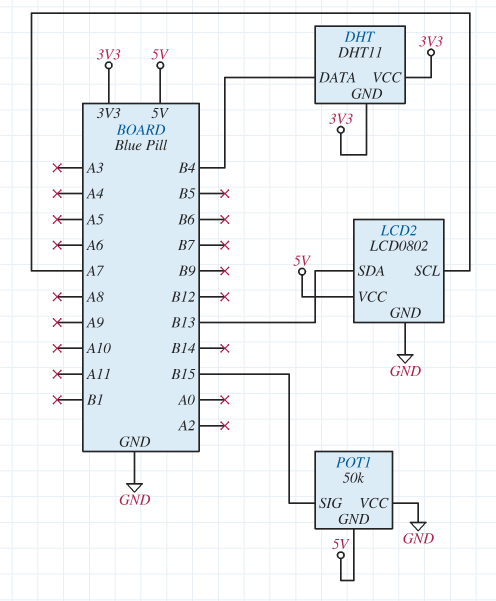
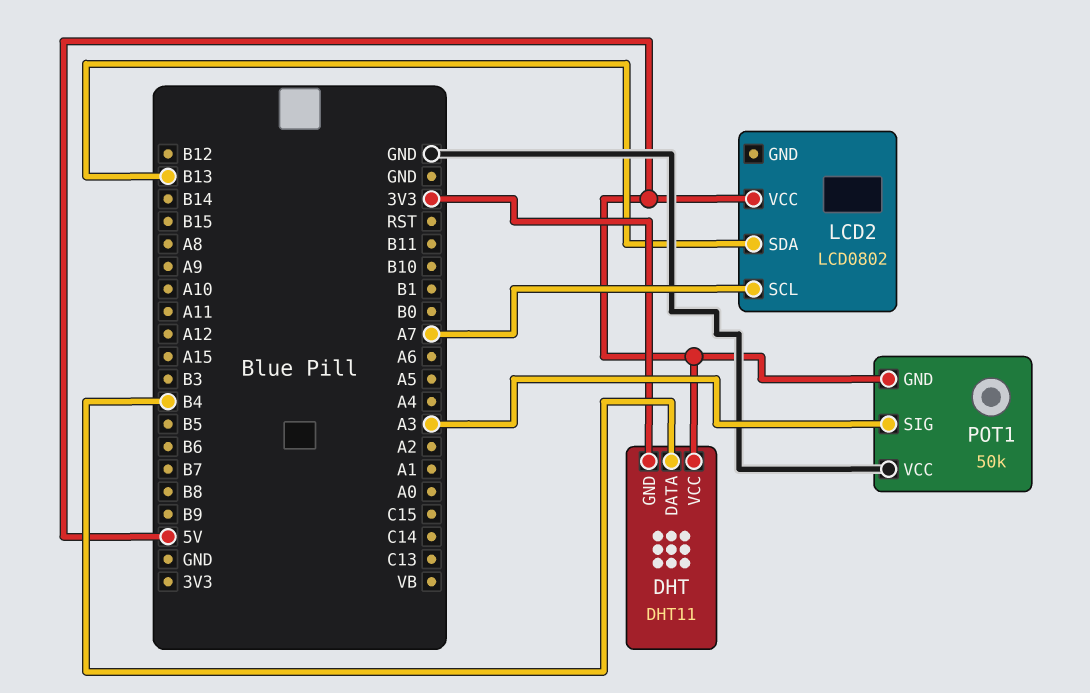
DHT pin VCC: 3V3 -> 5V
LCD2 pin GND: GND -> none
POT1 pin SIG: B15 -> A3

